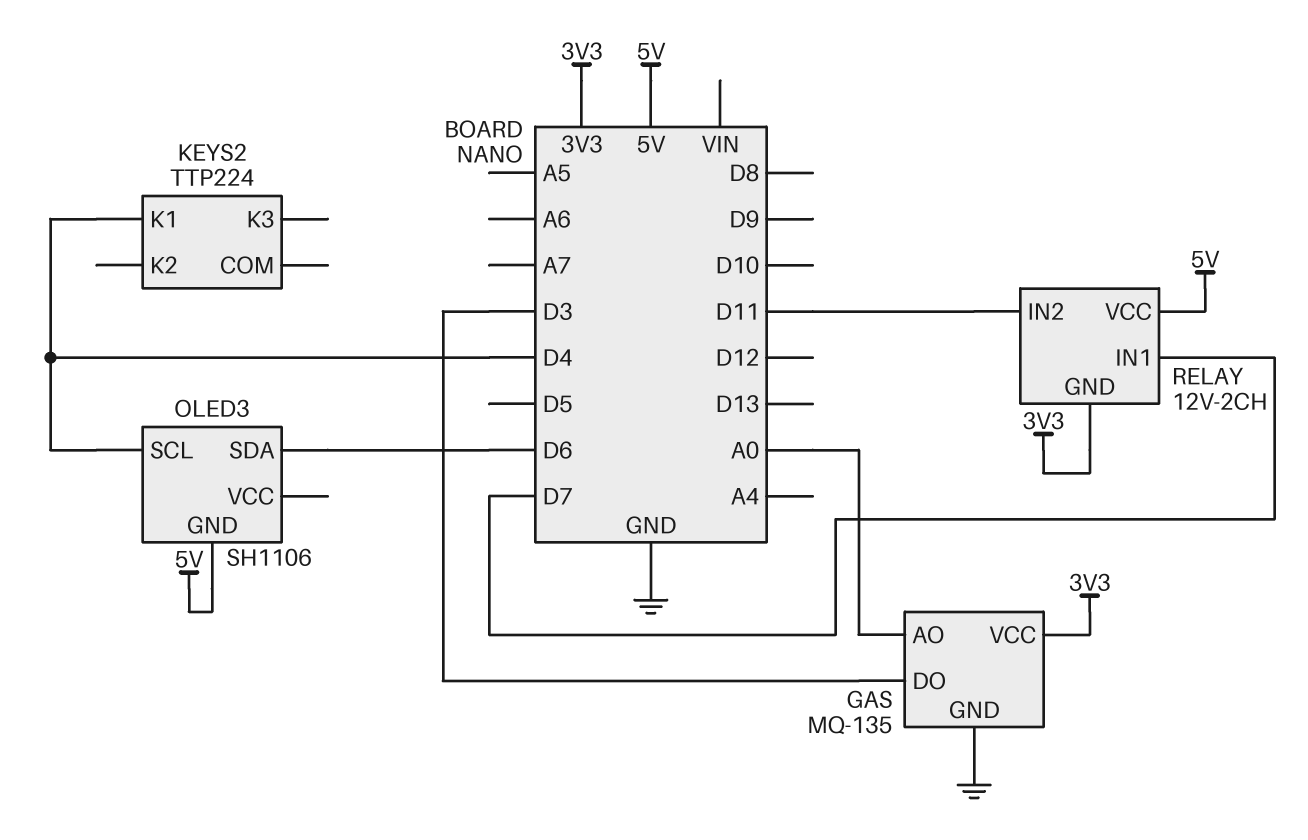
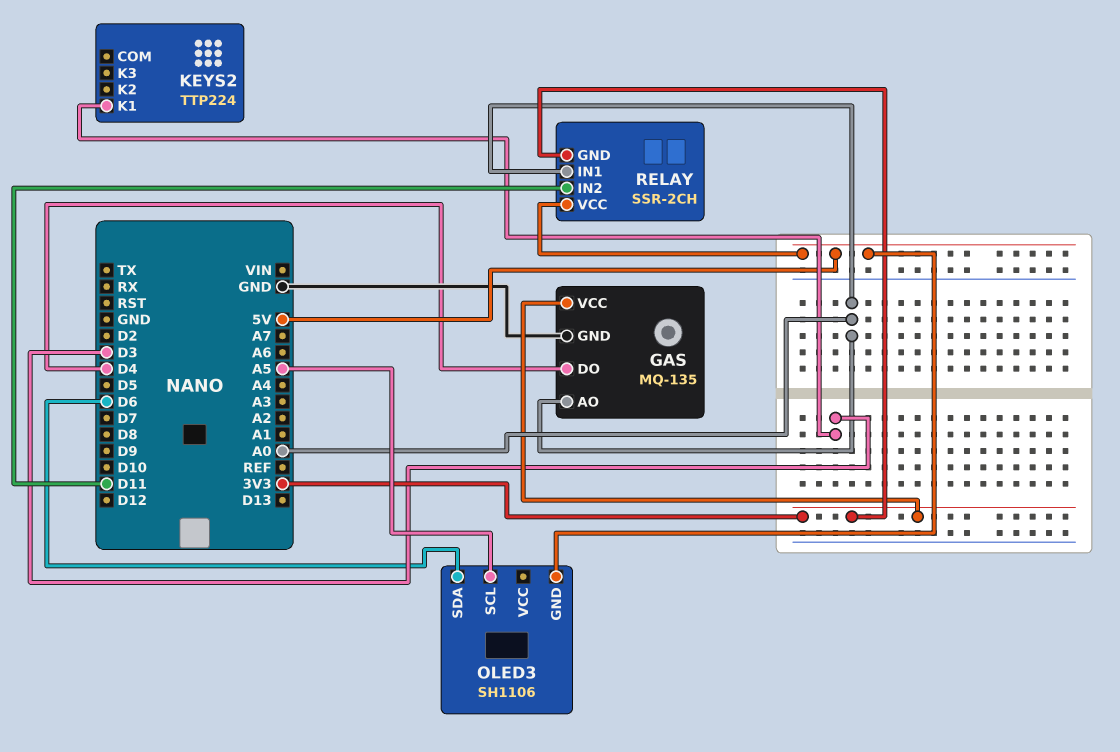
GAS pin DO: D3 -> D4
KEYS2 pin K1: D4 -> D3
OLED3 pin SCL: D4 -> A5
RELAY: 12V-2CH -> SSR-2CH
RELAY pin IN1: D7 -> A0

